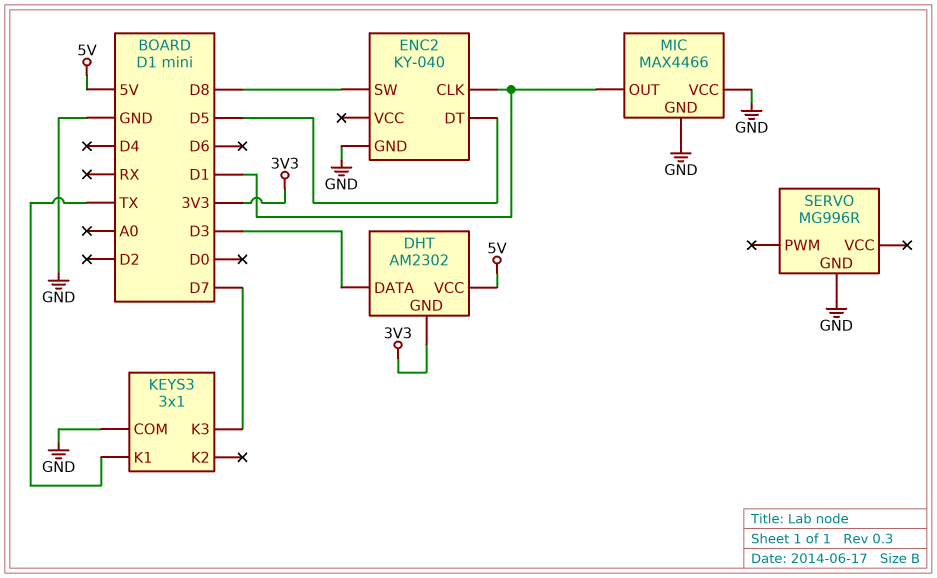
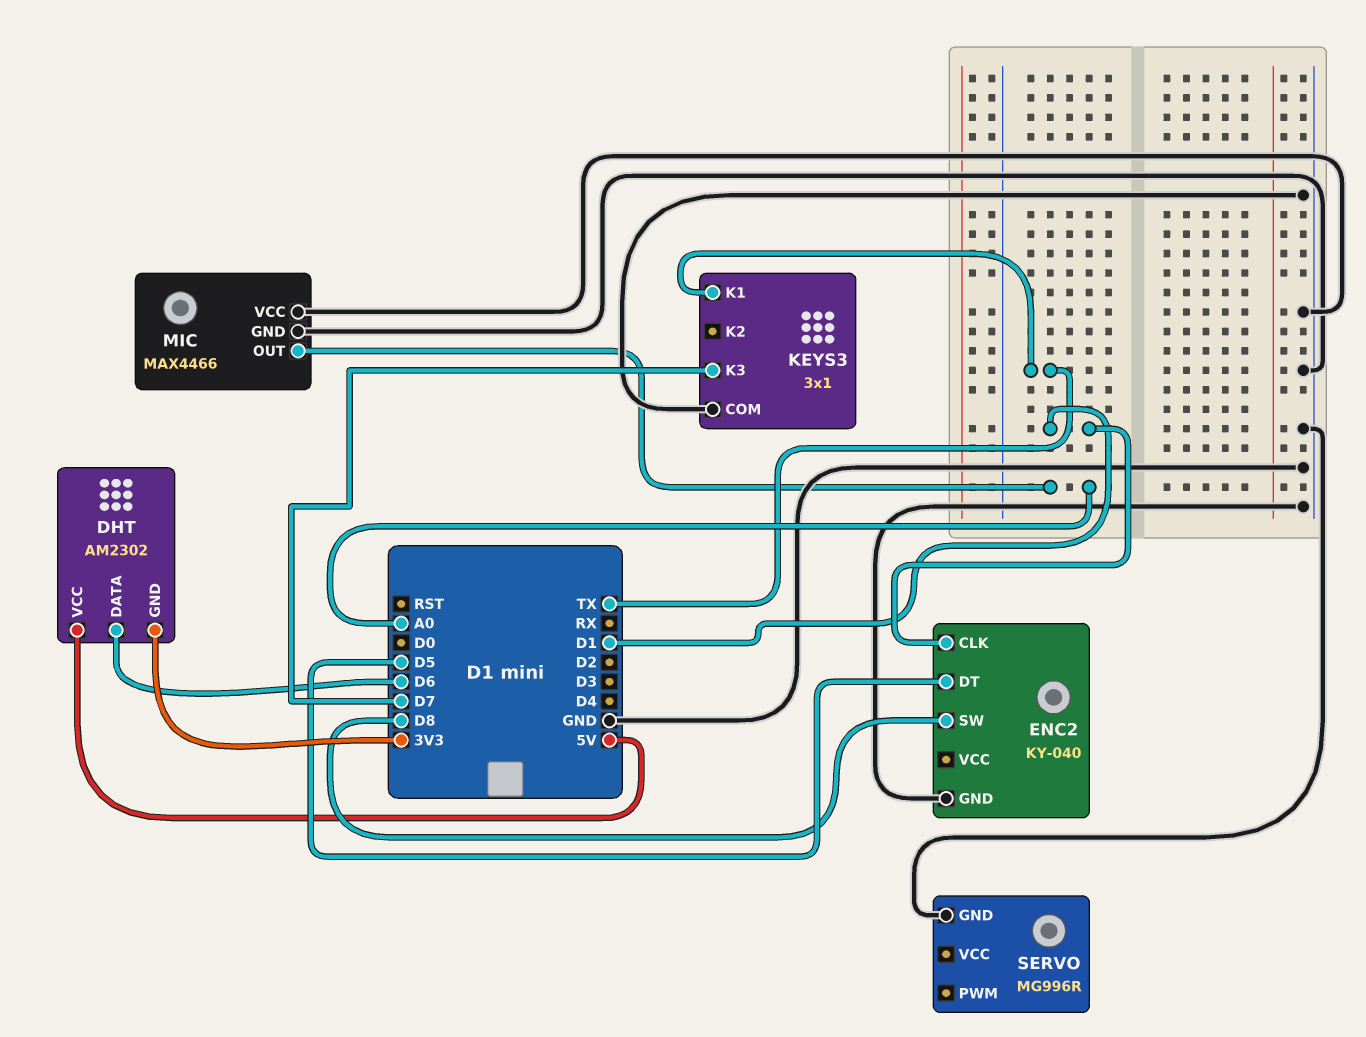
DHT pin DATA: D3 -> D6
MIC pin OUT: D1 -> A0

